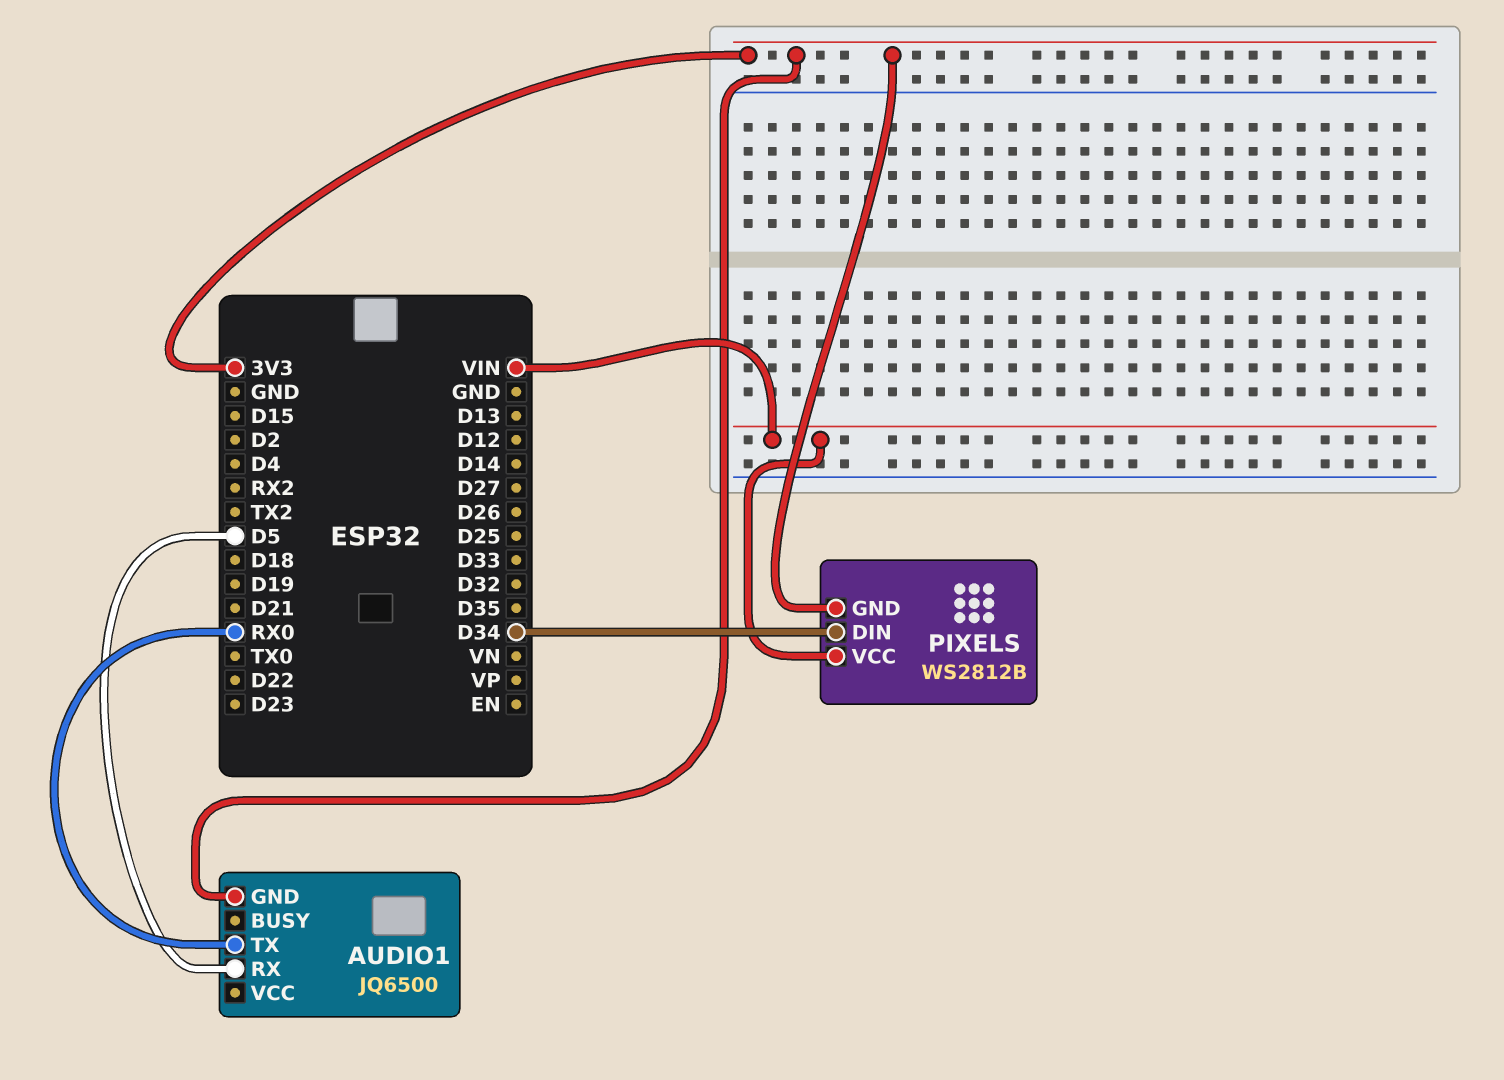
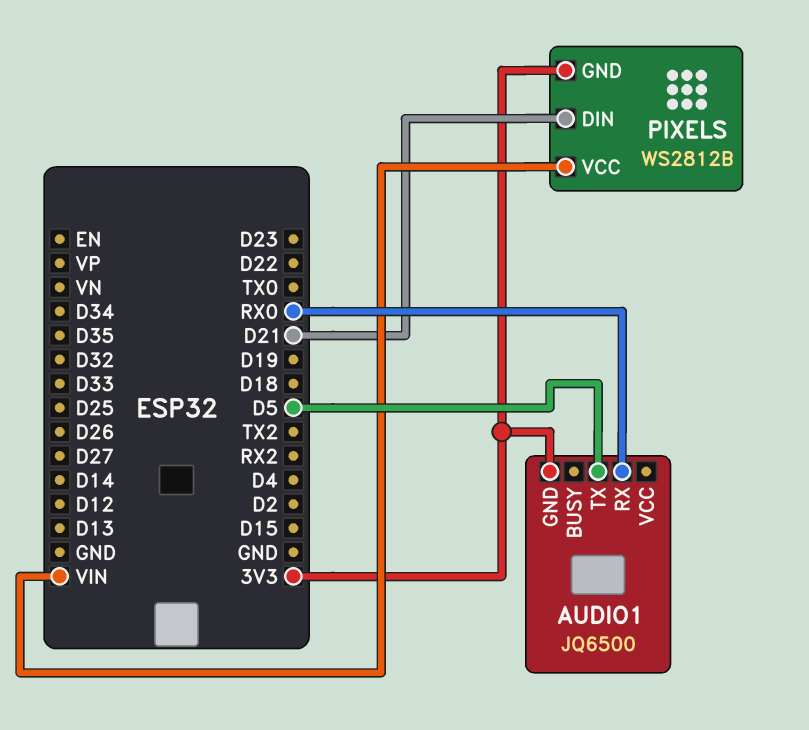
AUDIO1 pin RX: D5 -> RX0
AUDIO1 pin TX: RX0 -> D5
PIXELS pin DIN: D34 -> D21

